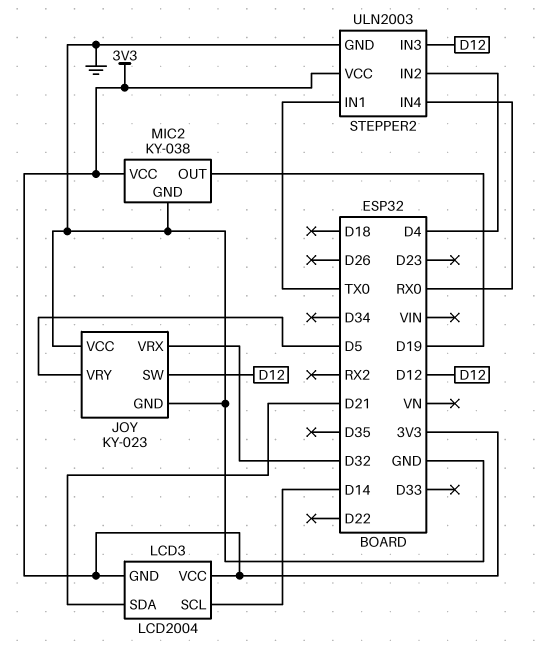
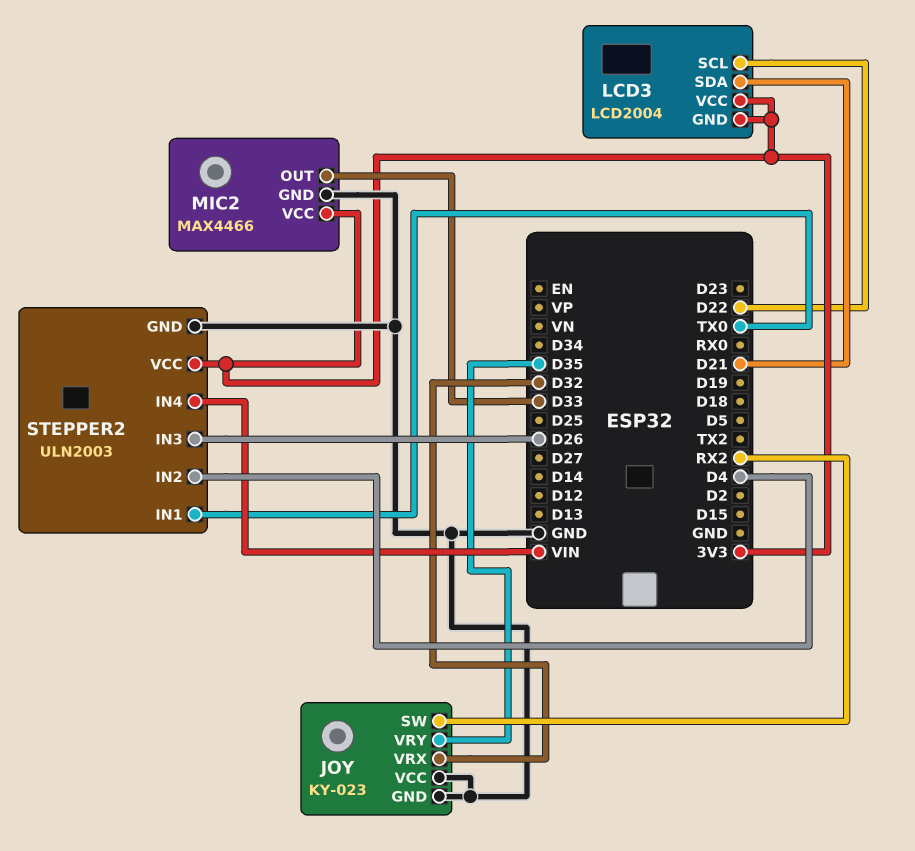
JOY pin SW: D12 -> RX2
JOY pin VRY: D5 -> D35
LCD3 pin SCL: D14 -> D22
MIC2: KY-038 -> MAX4466
MIC2 pin OUT: D19 -> D33
STEPPER2 pin IN3: D12 -> D26
STEPPER2 pin IN4: RX0 -> VIN

